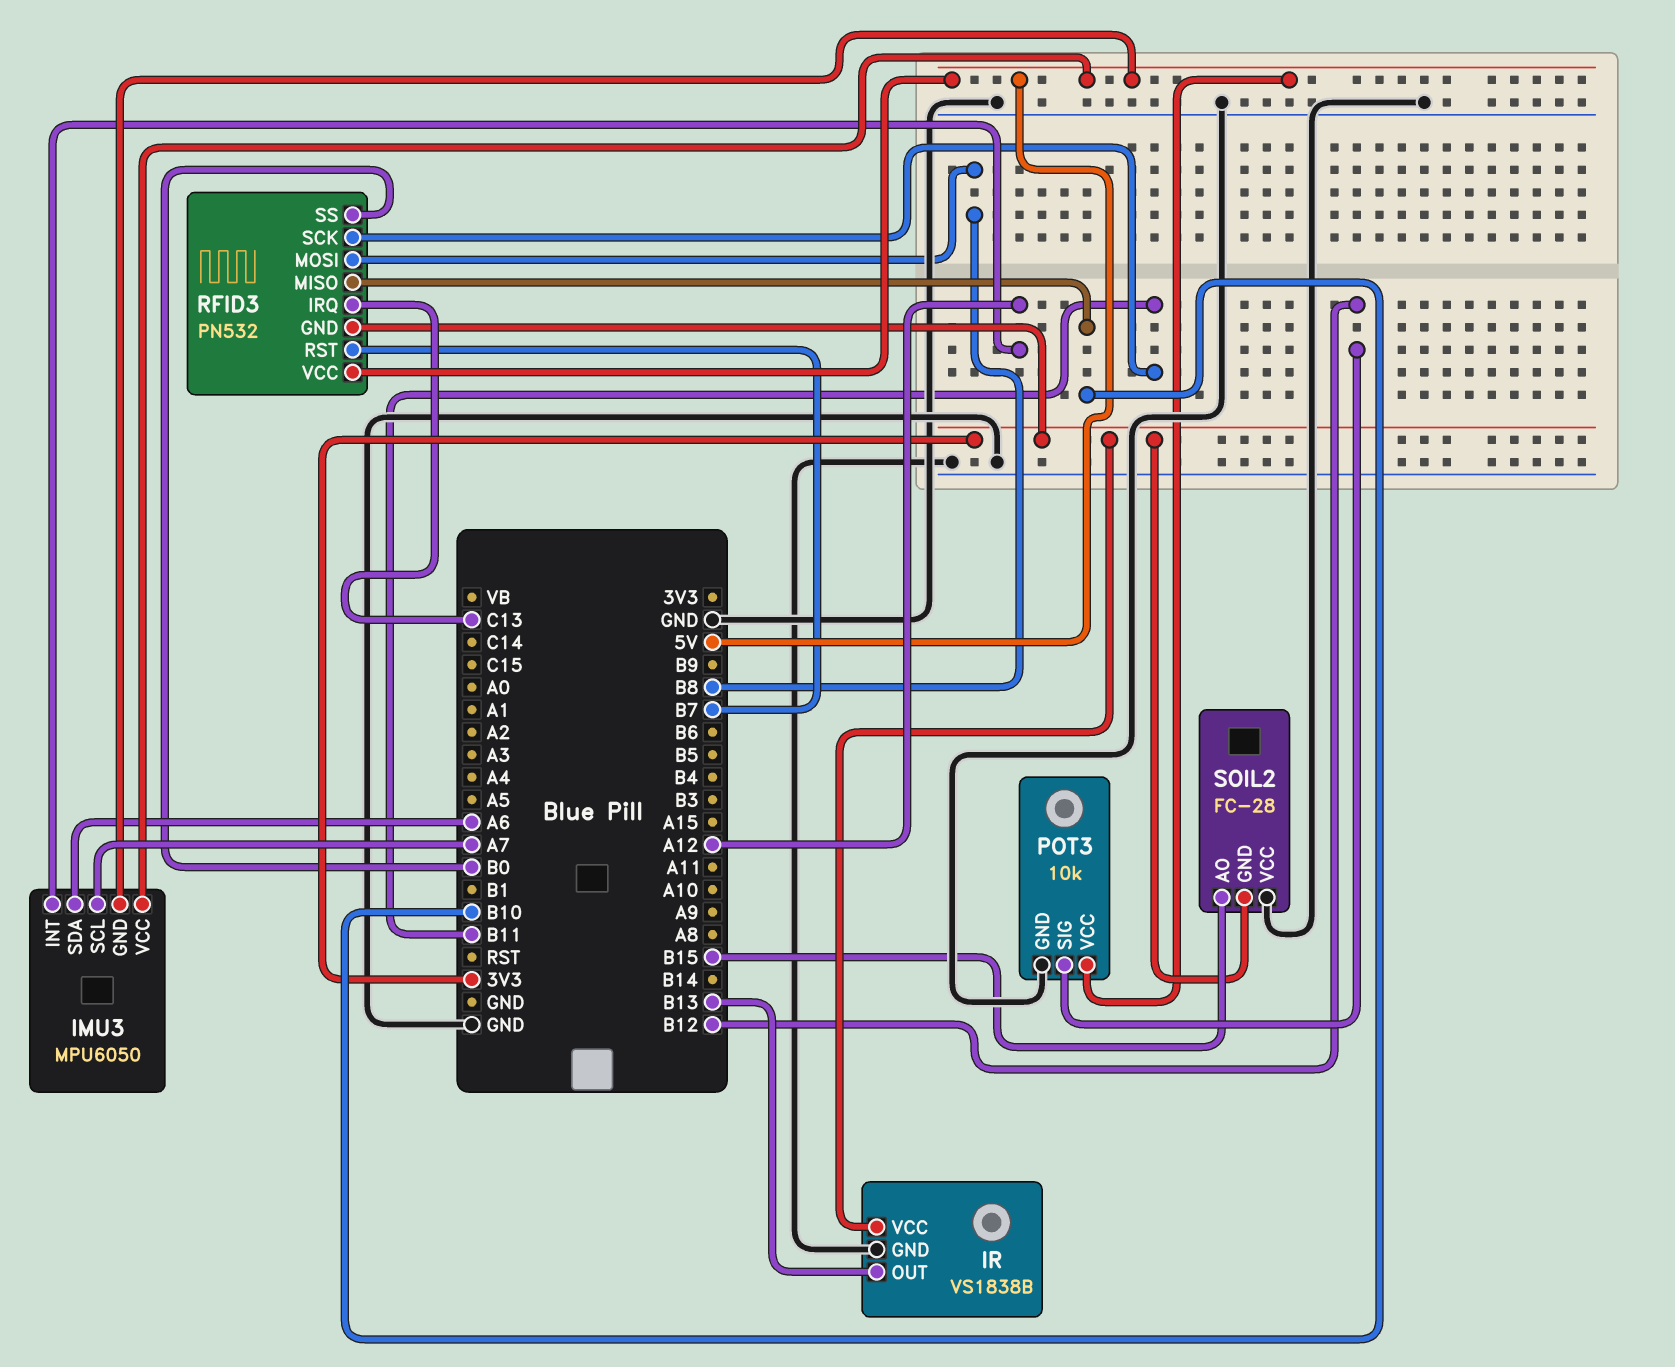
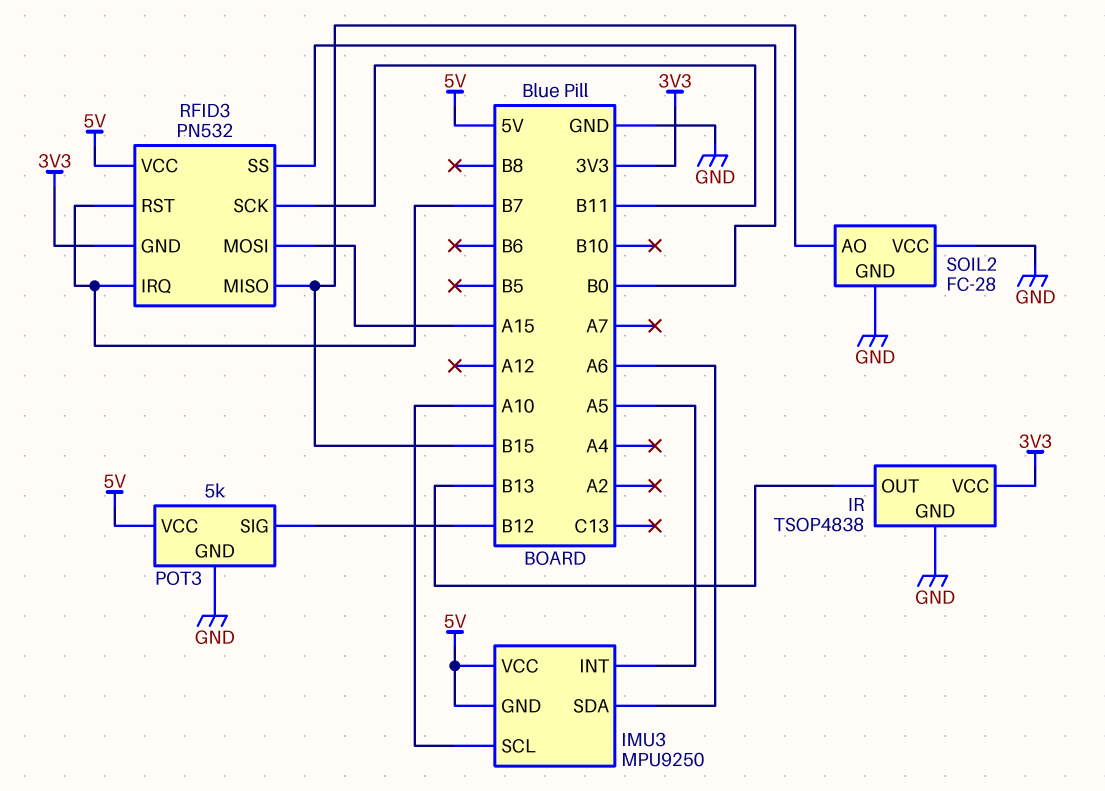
IMU3: MPU6050 -> MPU9250
IMU3 pin INT: A12 -> A5
IMU3 pin SCL: A7 -> A10
IR: VS1838B -> TSOP4838
POT3: 10k -> 5k
RFID3 pin IRQ: C13 -> B7
RFID3 pin MISO: B10 -> B15
RFID3 pin MOSI: B8 -> A15
SOIL2 pin GND: 3V3 -> GND

